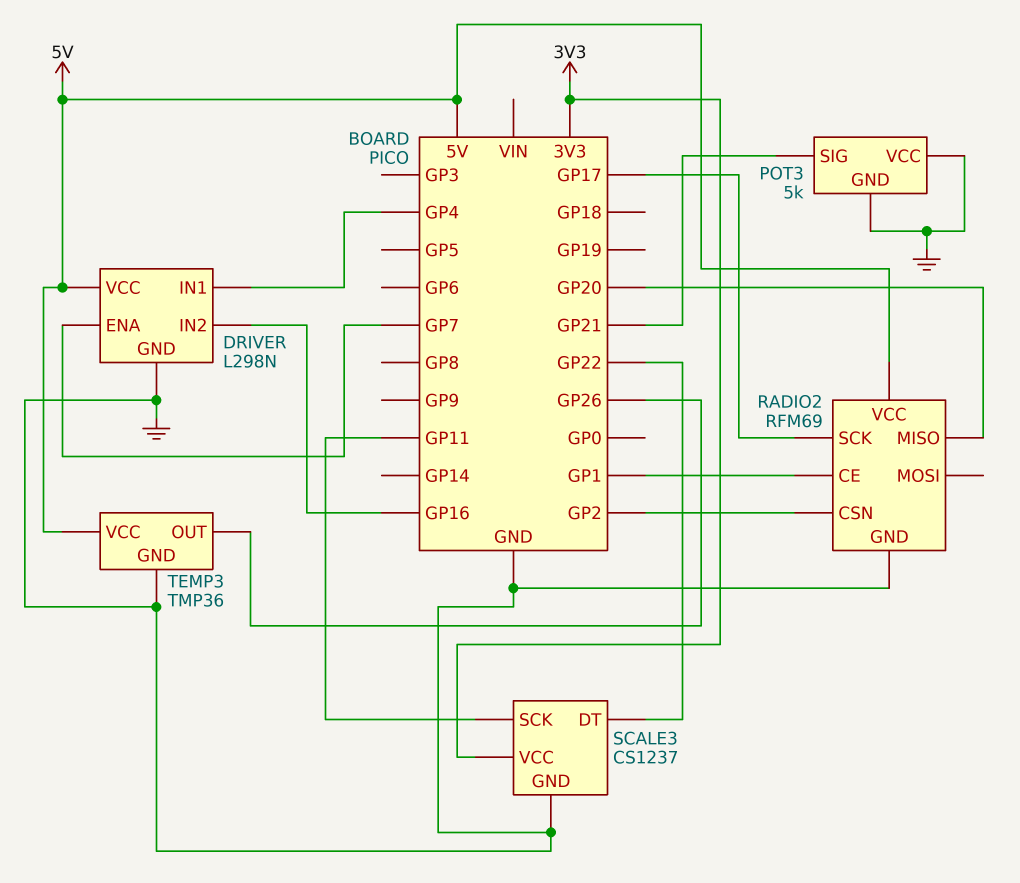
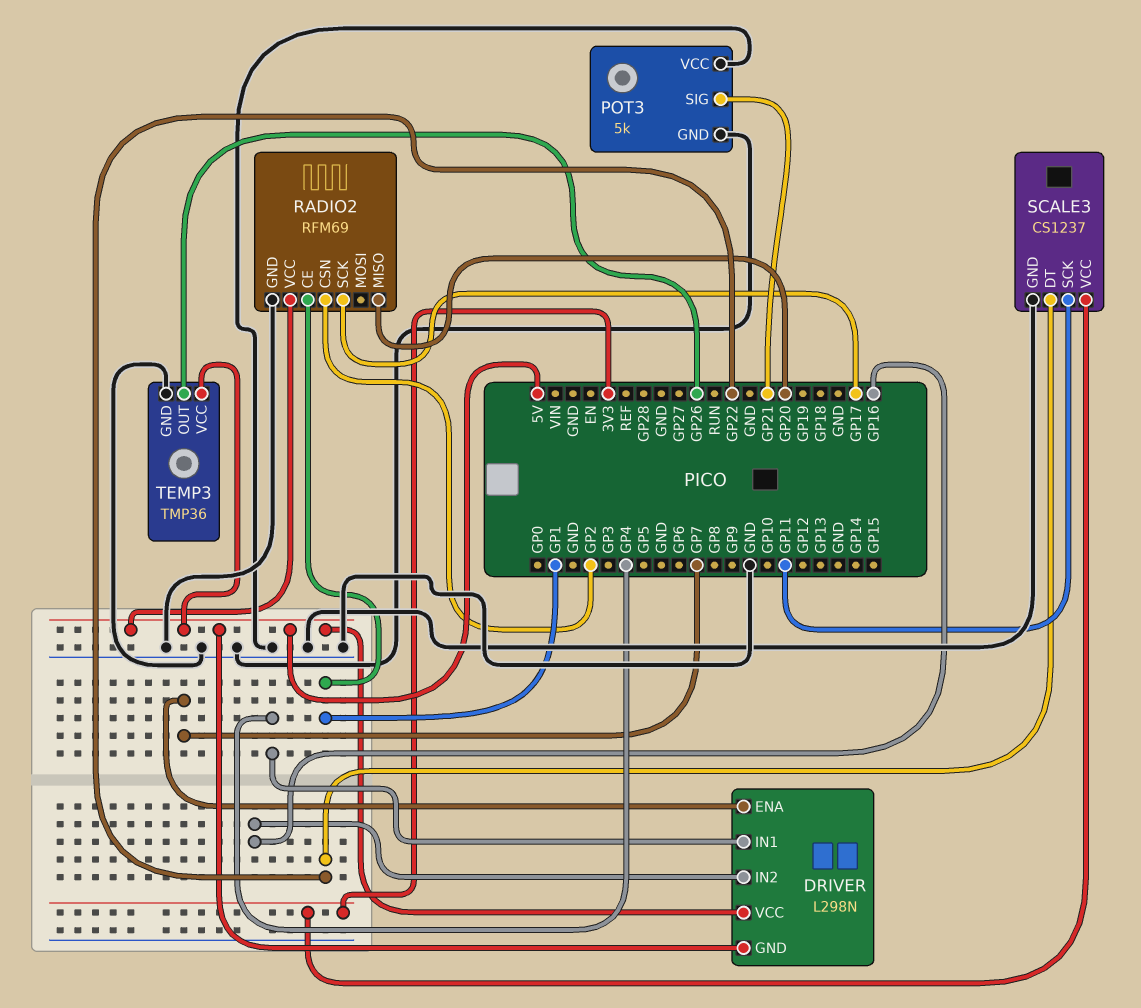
DRIVER pin GND: GND -> 5V

